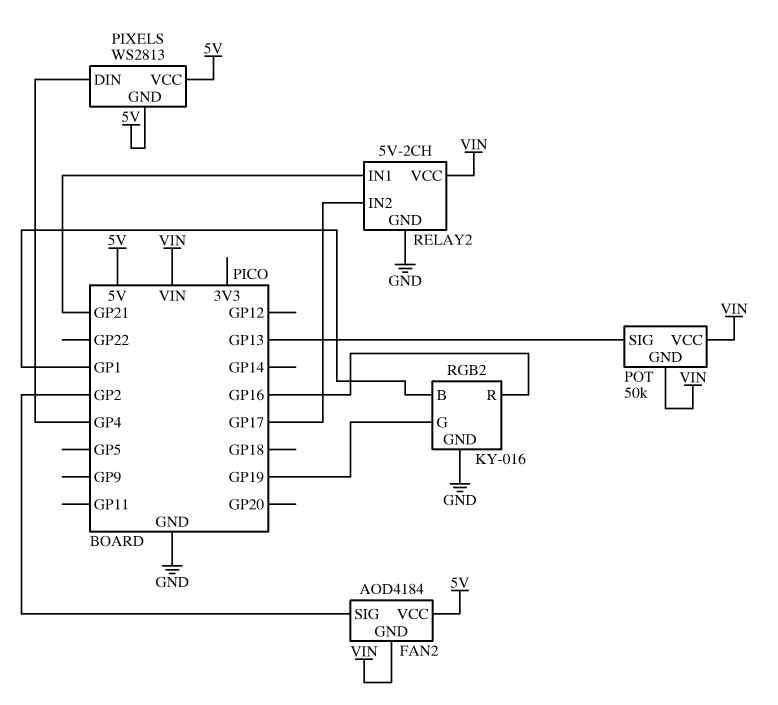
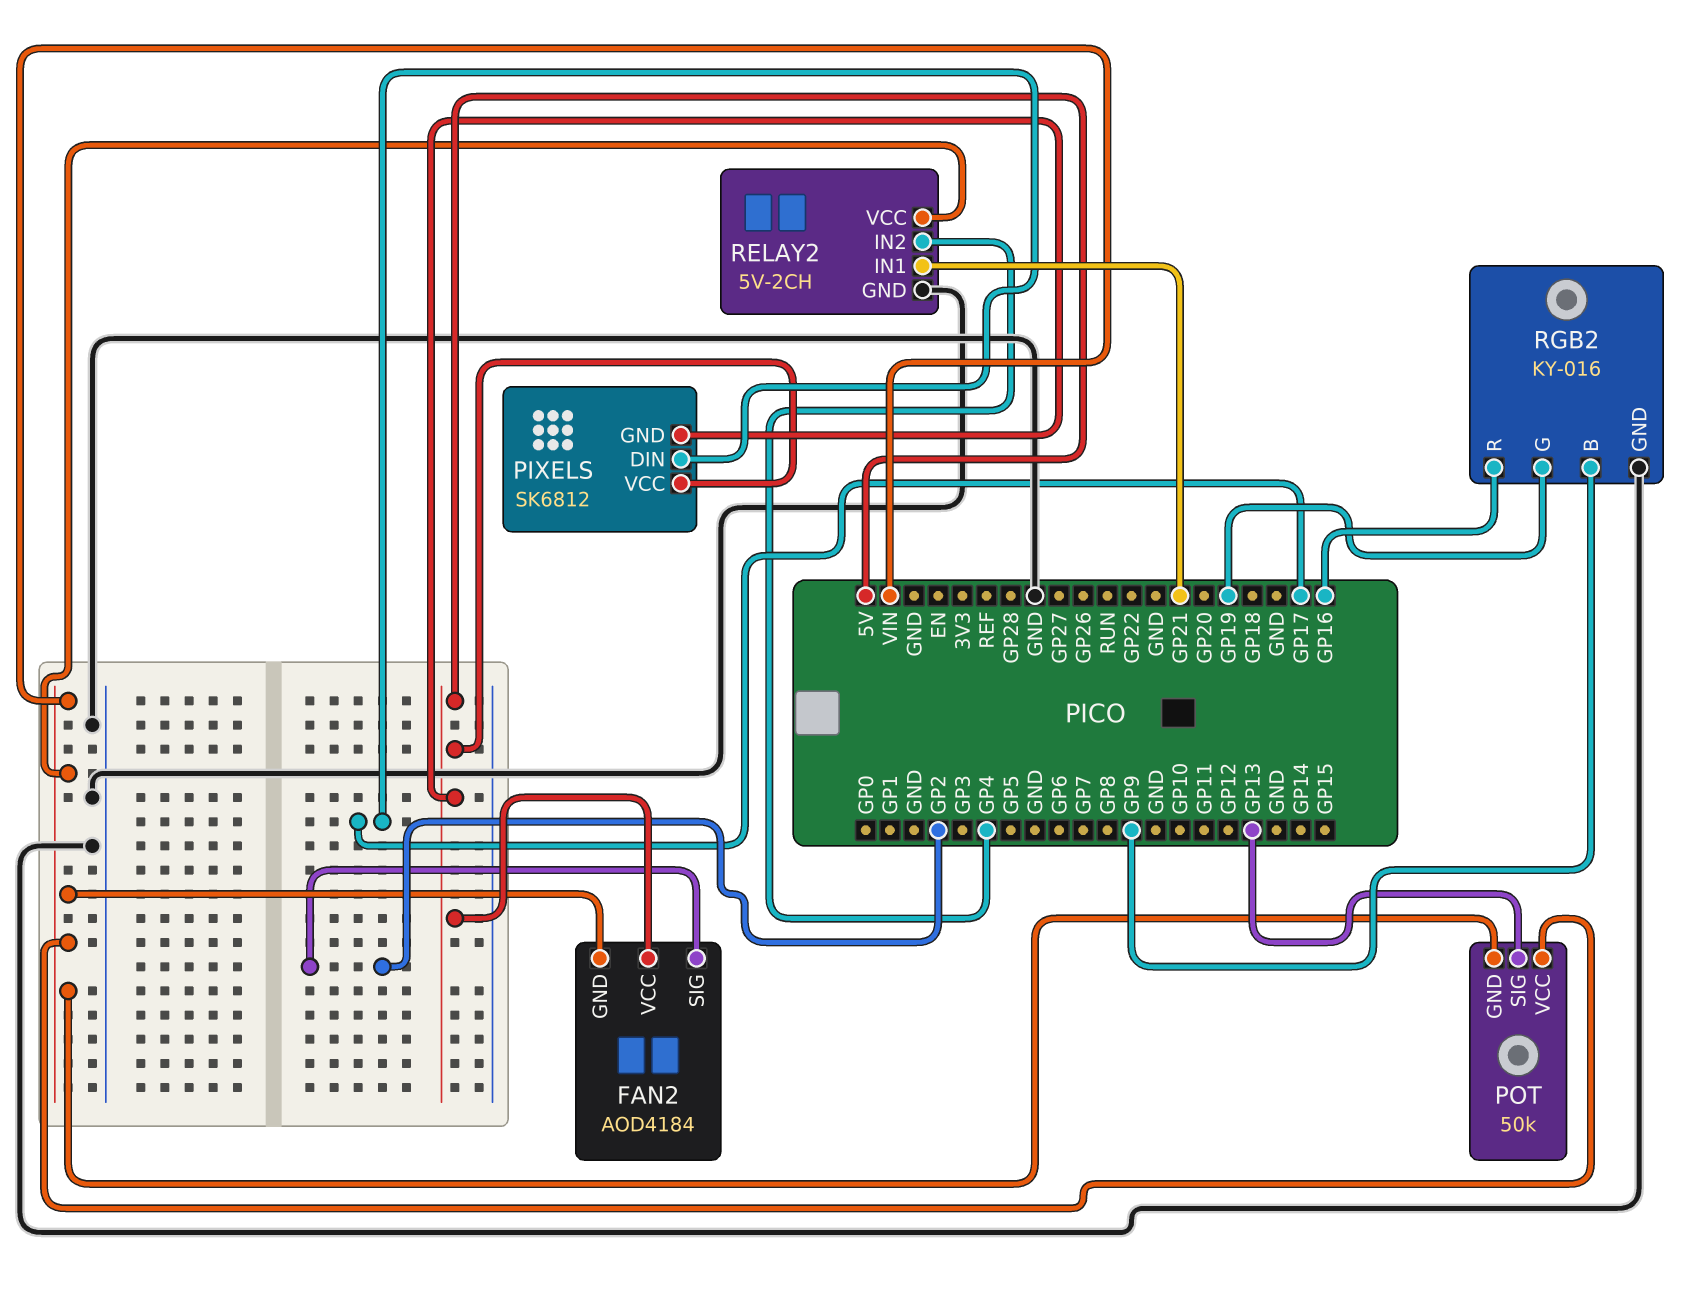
PIXELS: WS2813 -> SK6812
PIXELS pin DIN: GP4 -> GP17
RELAY2 pin IN2: GP17 -> GP4
RGB2 pin B: GP1 -> GP9

